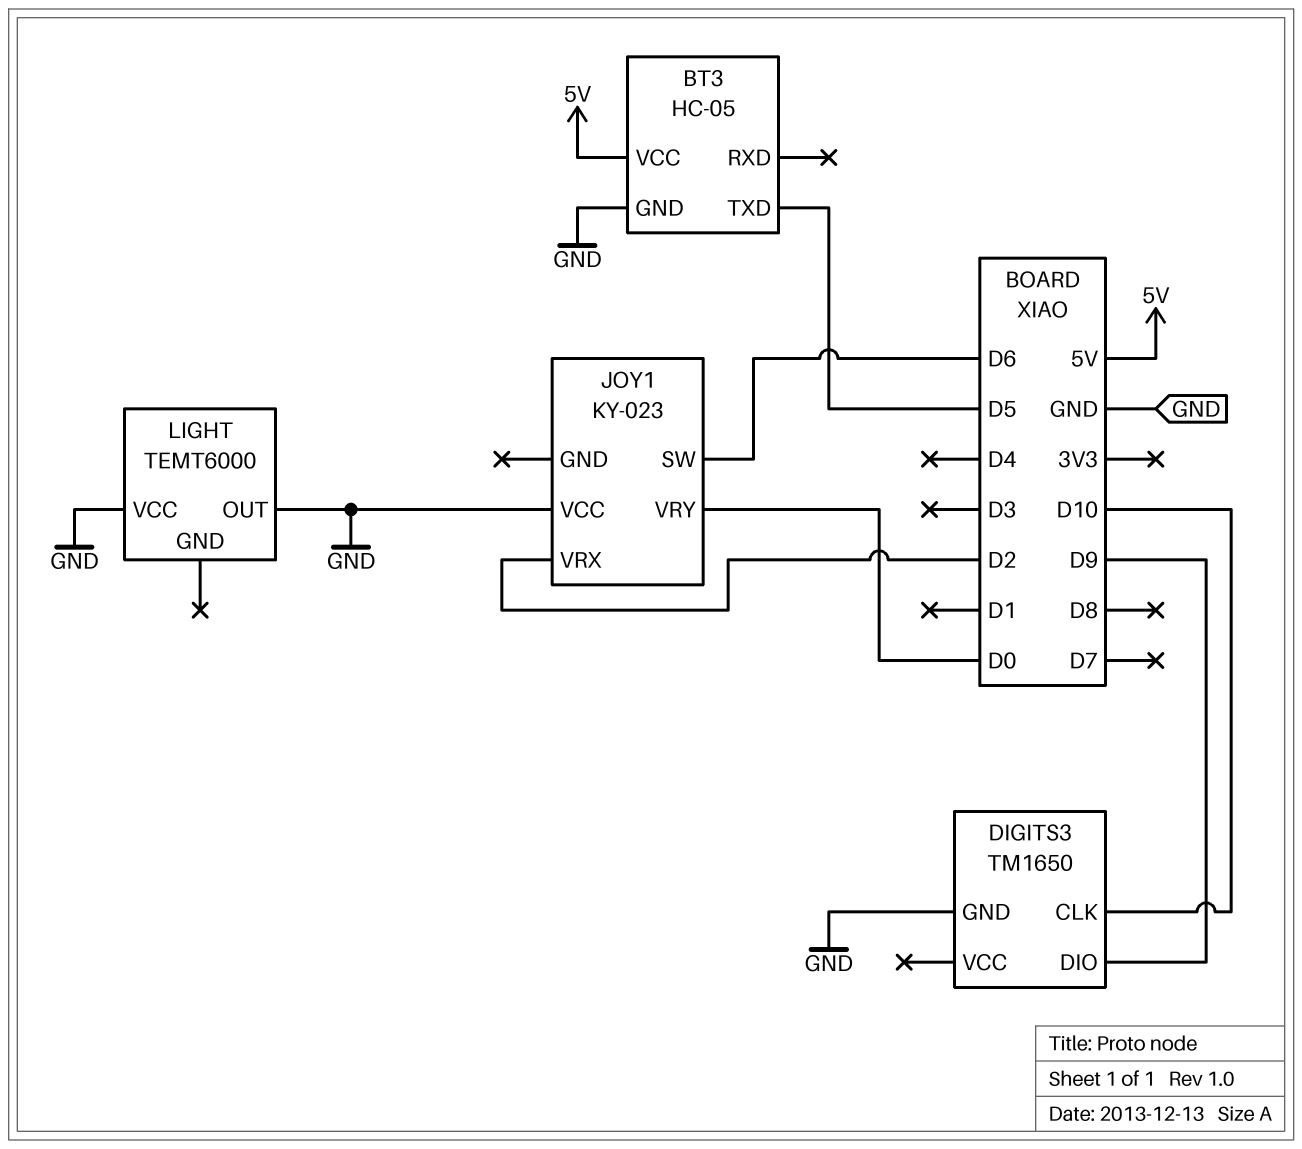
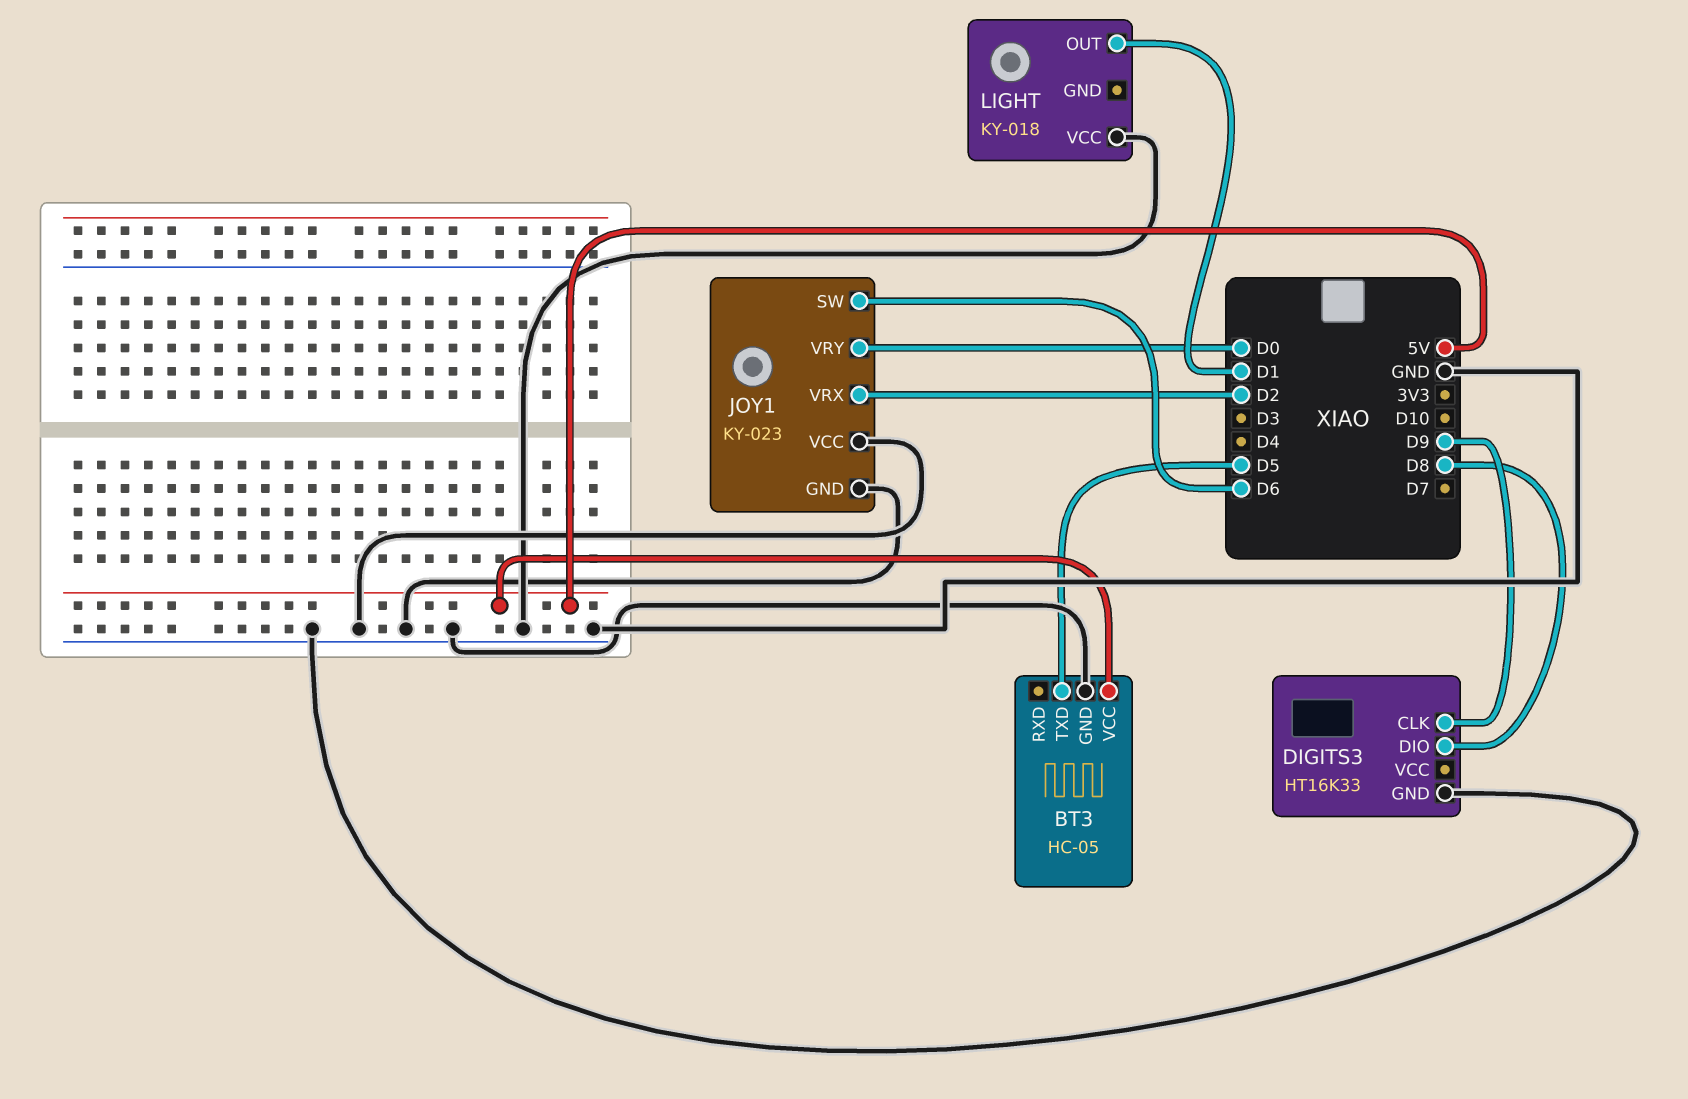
DIGITS3: TM1650 -> HT16K33
DIGITS3 pin CLK: D10 -> D9
DIGITS3 pin DIO: D9 -> D8
JOY1 pin GND: none -> GND
LIGHT: TEMT6000 -> KY-018
LIGHT pin OUT: GND -> D1

